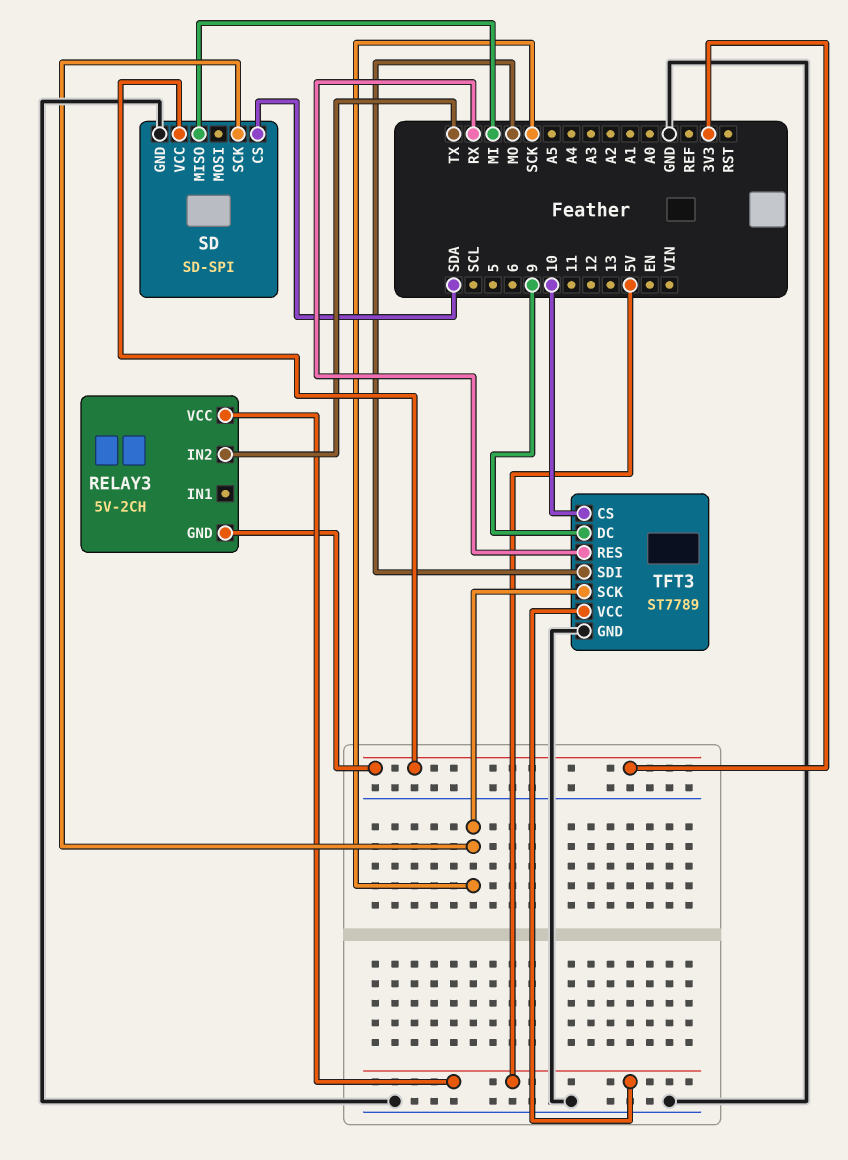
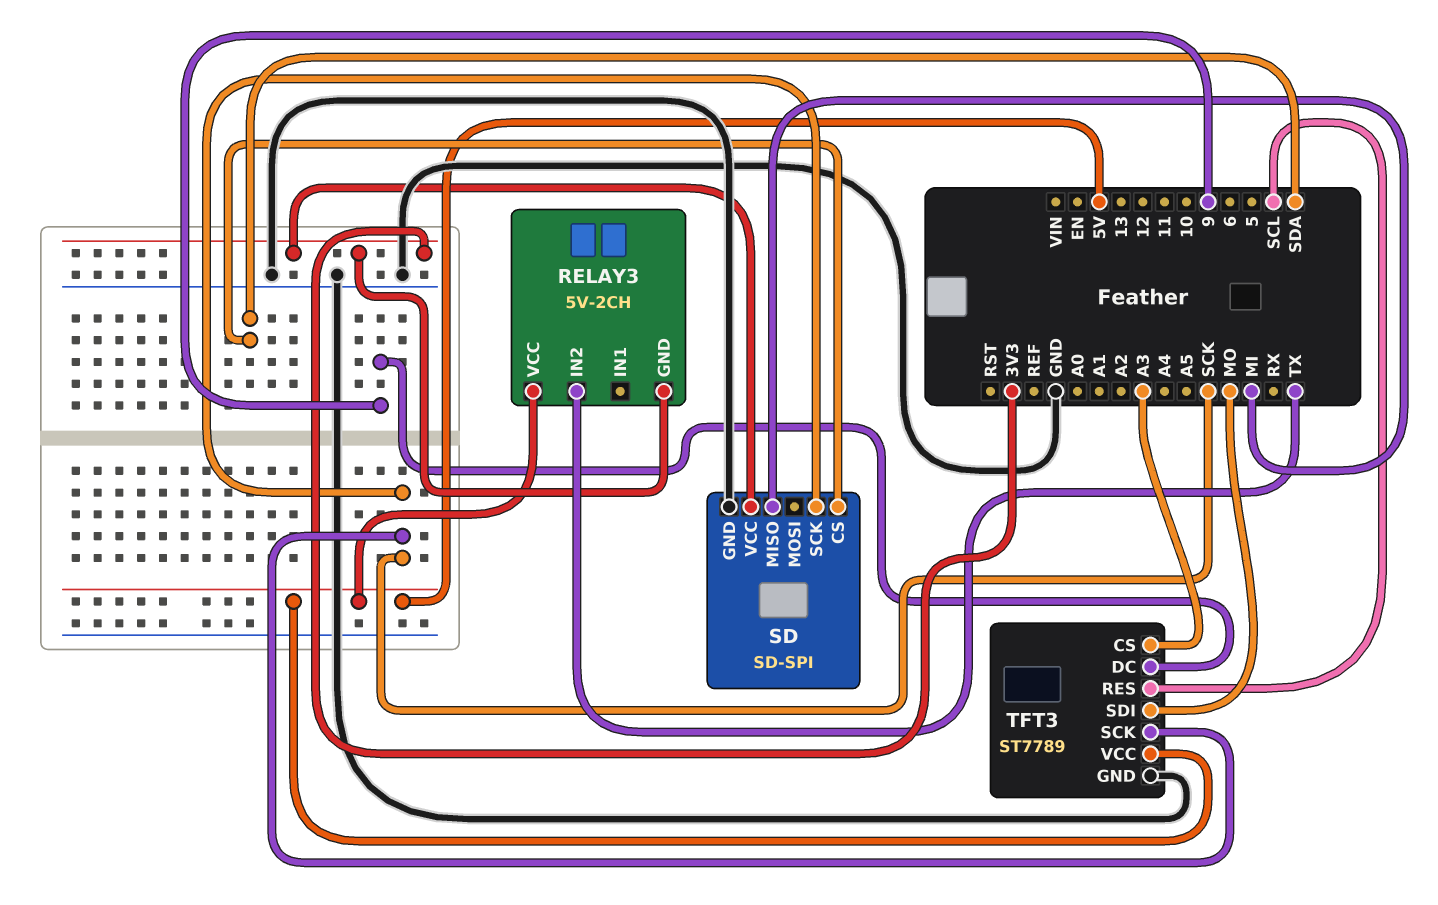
TFT3 pin CS: 10 -> A3
TFT3 pin RES: RX -> SCL

